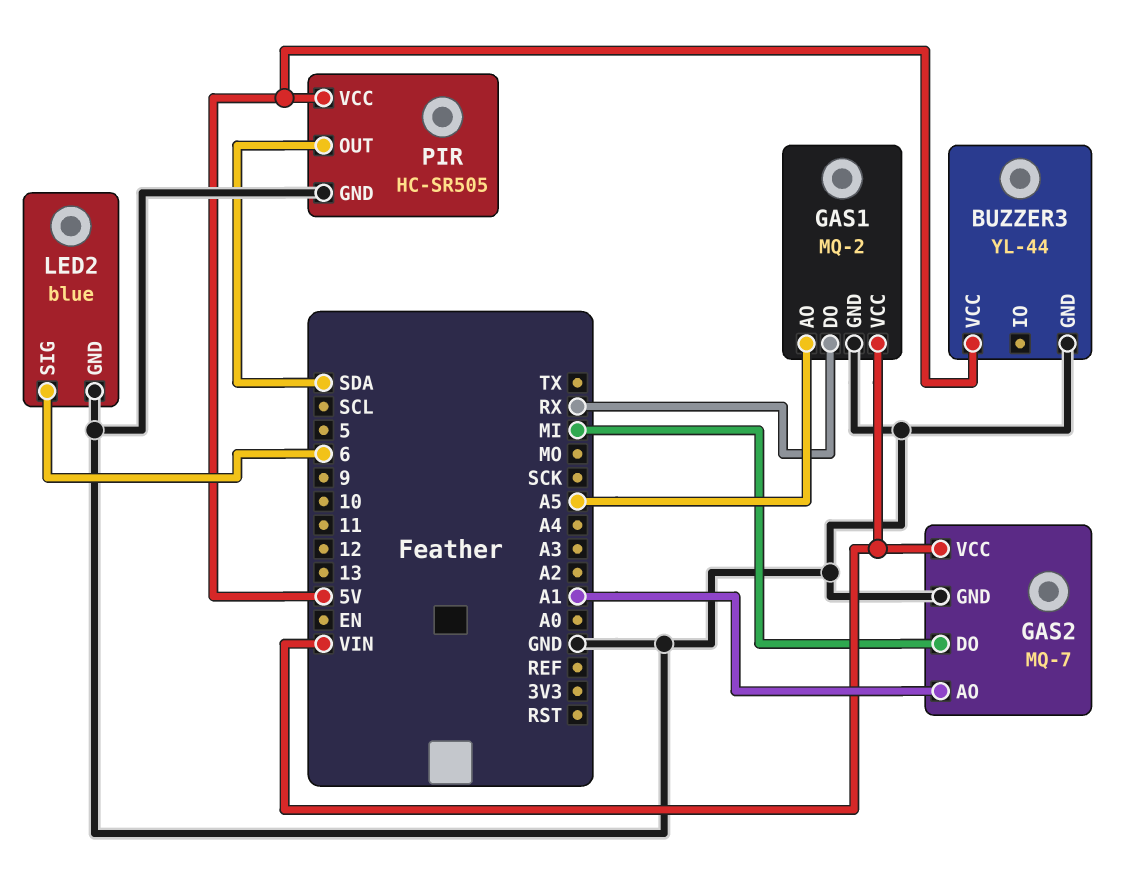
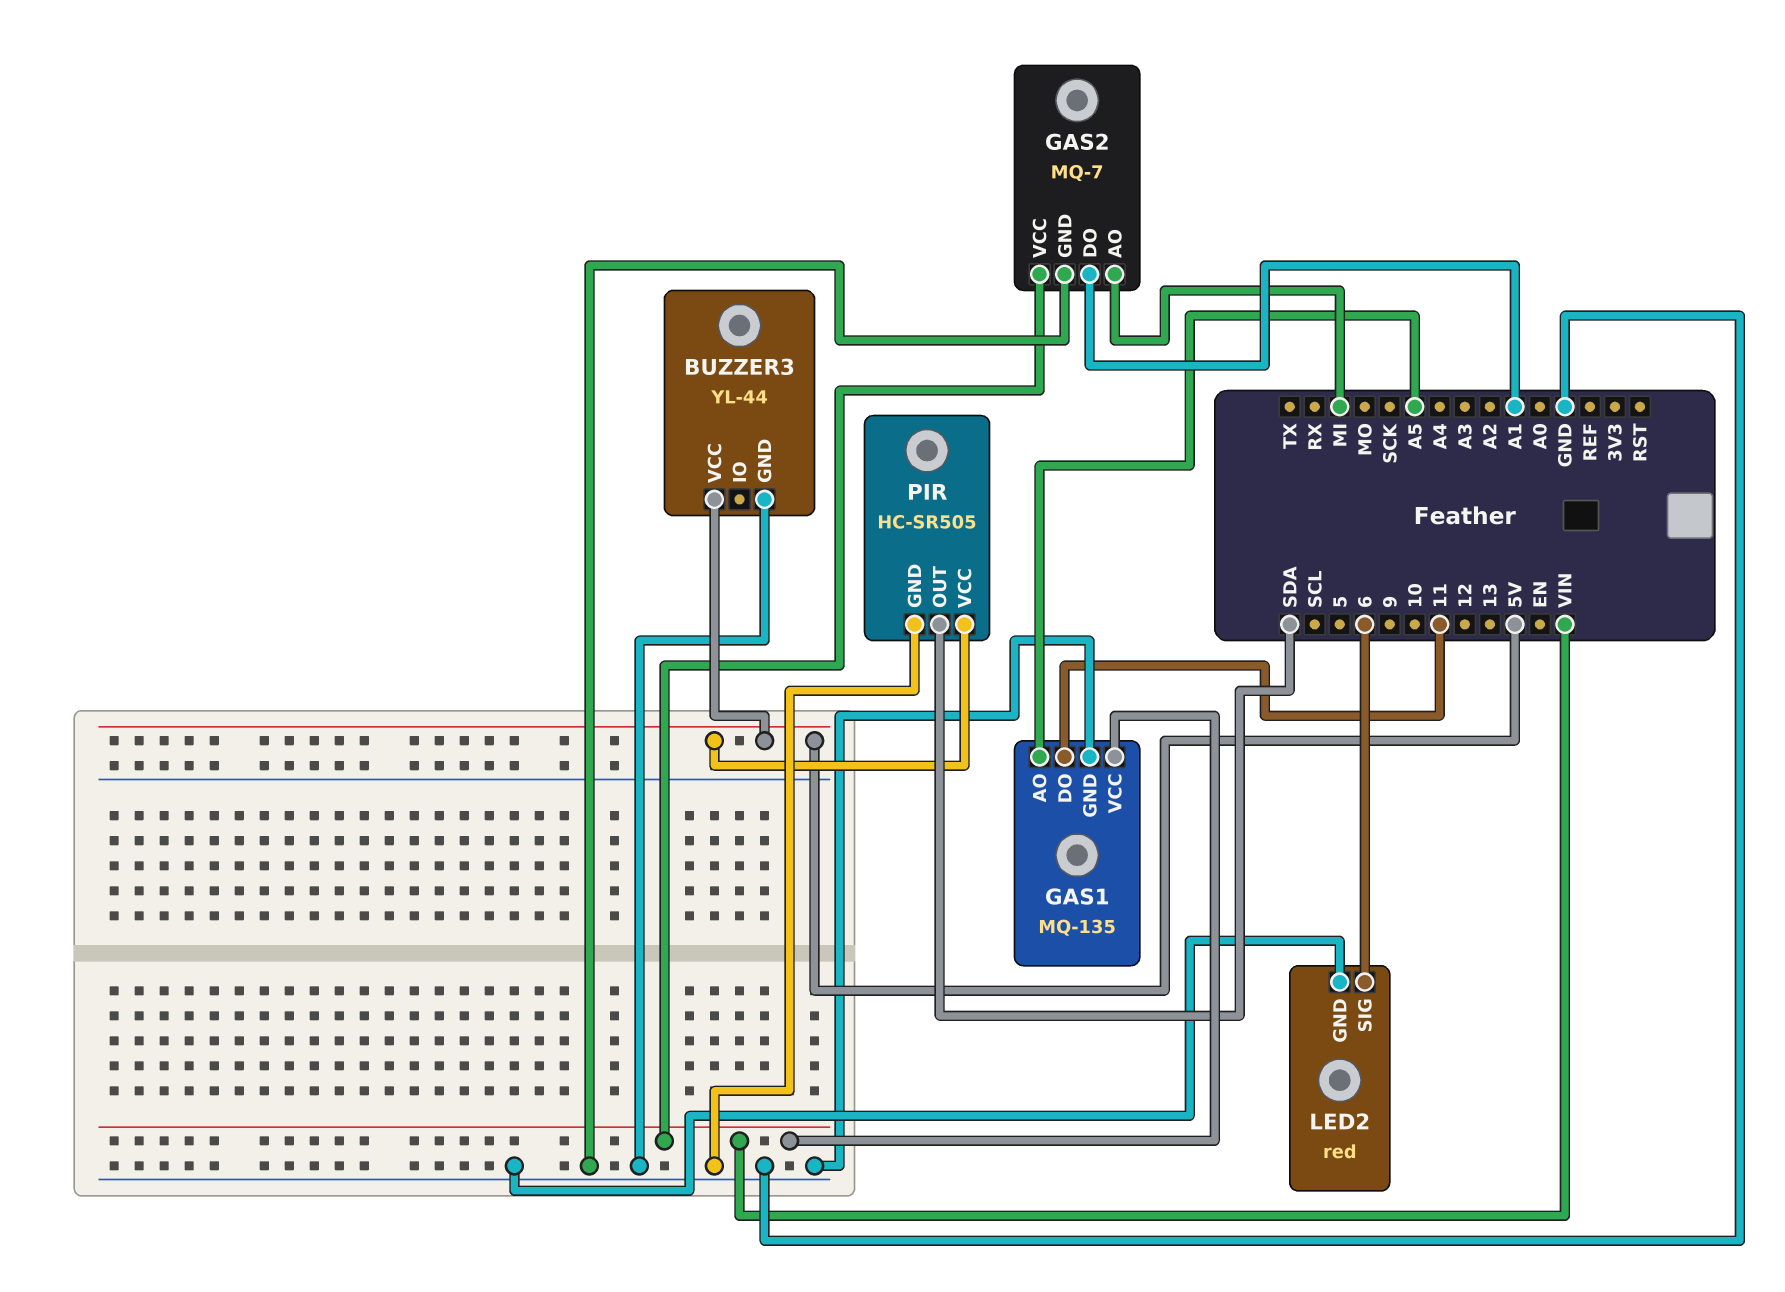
GAS1: MQ-2 -> MQ-135
GAS1 pin DO: RX -> 11
GAS2 pin AO: A1 -> MI
GAS2 pin DO: MI -> A1
LED2: blue -> red

